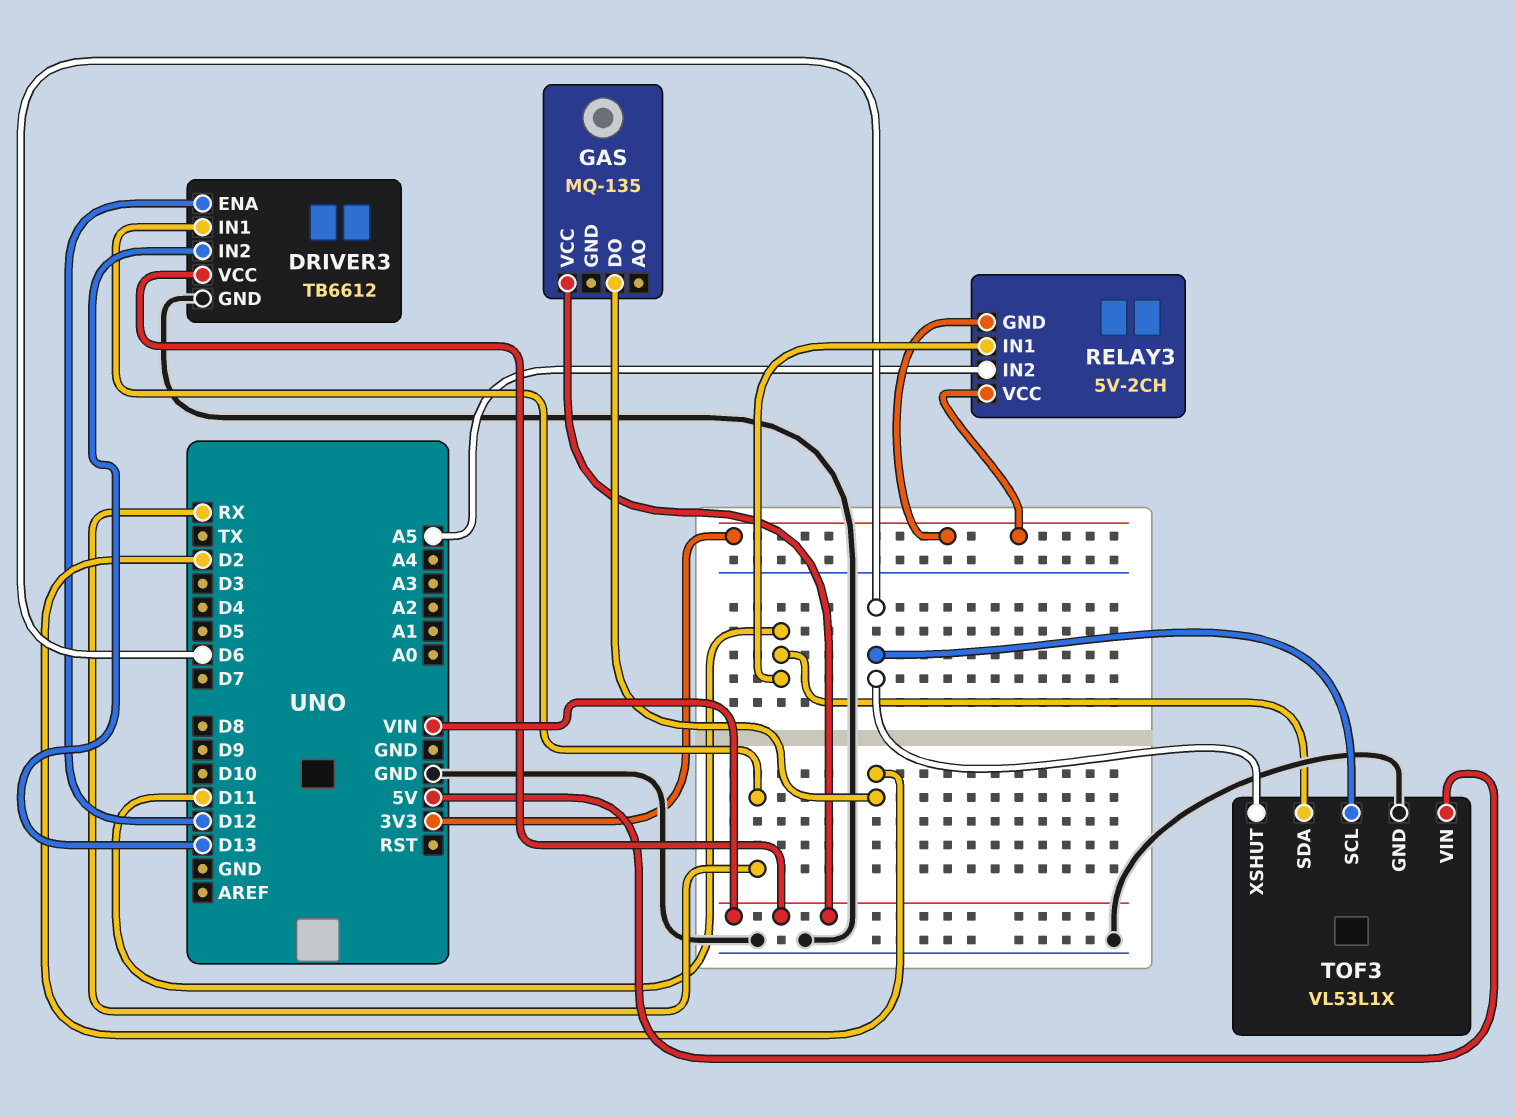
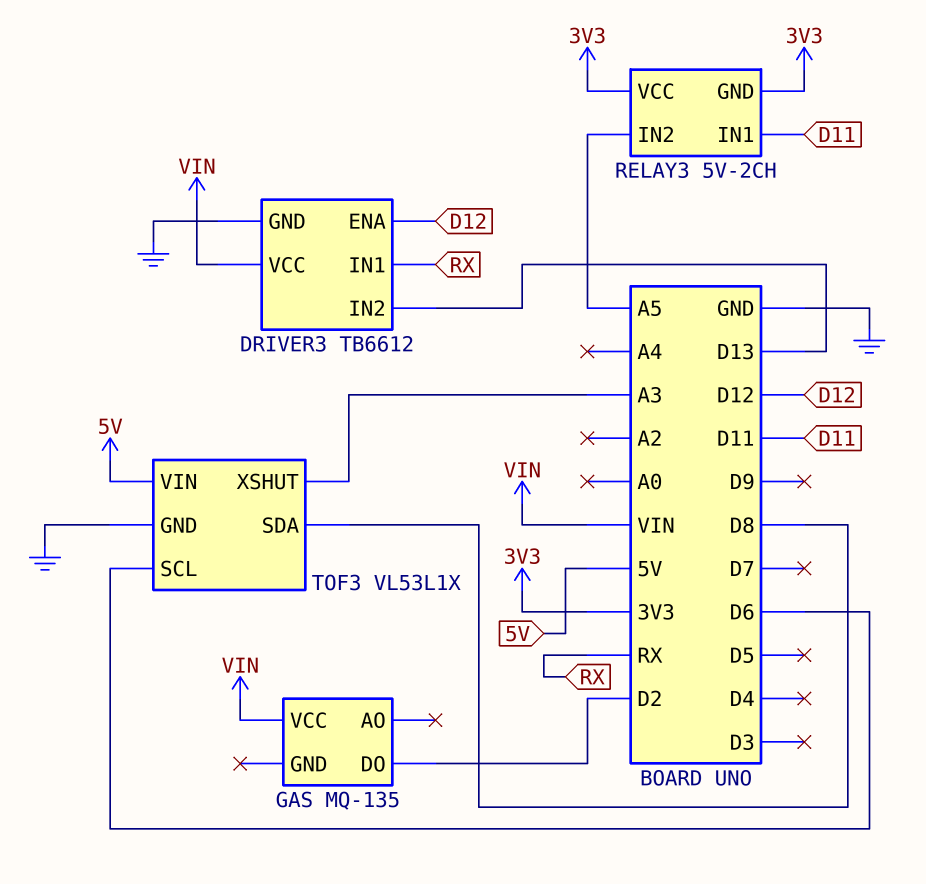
TOF3 pin SDA: D11 -> D8
TOF3 pin XSHUT: D6 -> A3

